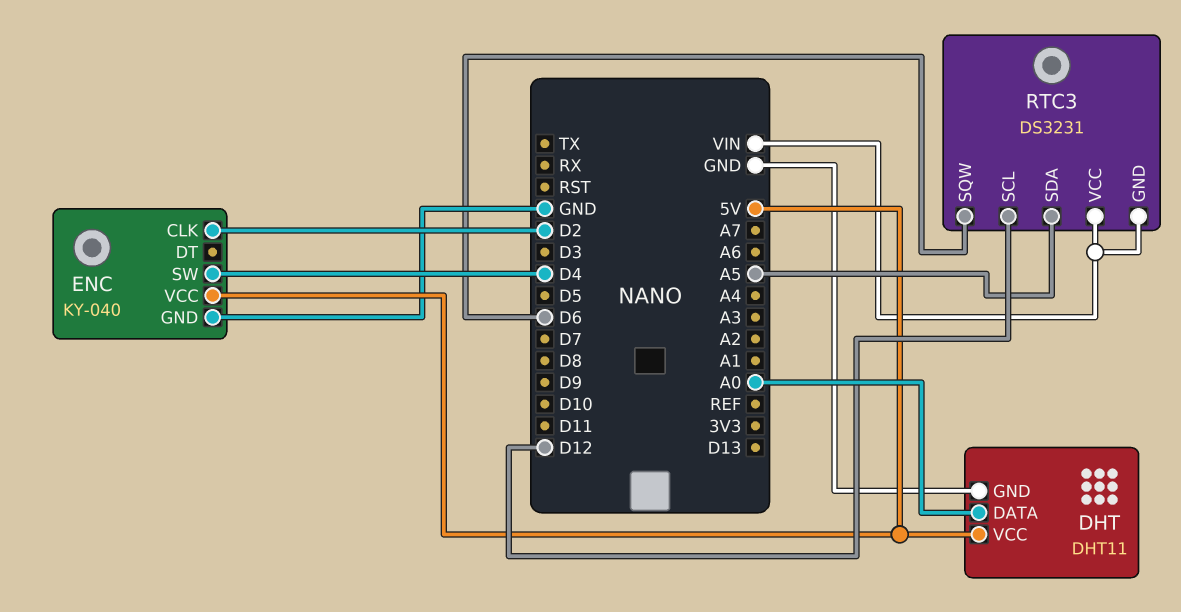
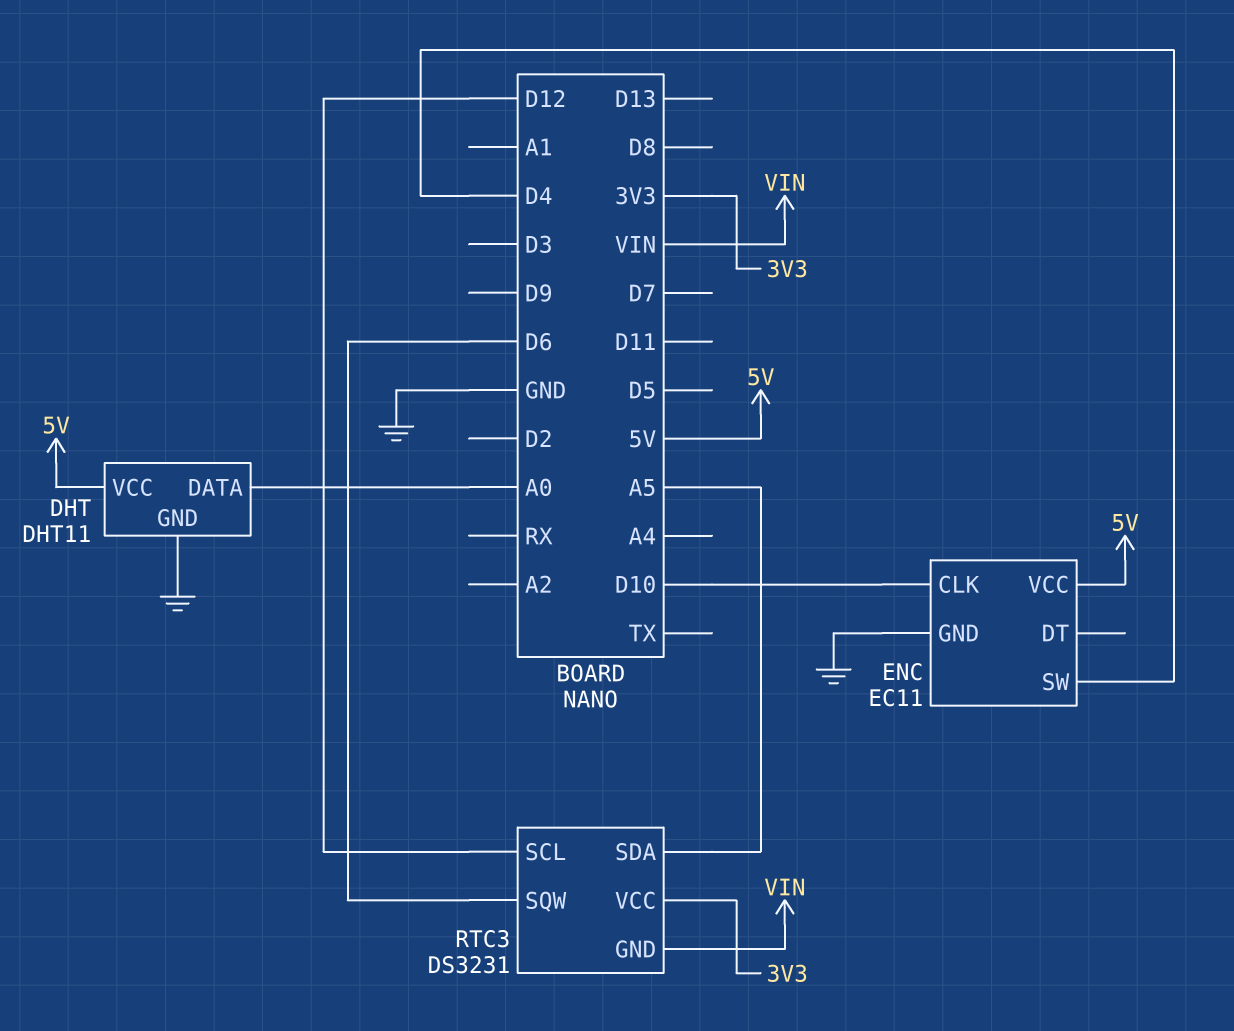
ENC: KY-040 -> EC11
ENC pin CLK: D2 -> D10
RTC3 pin VCC: VIN -> 3V3

